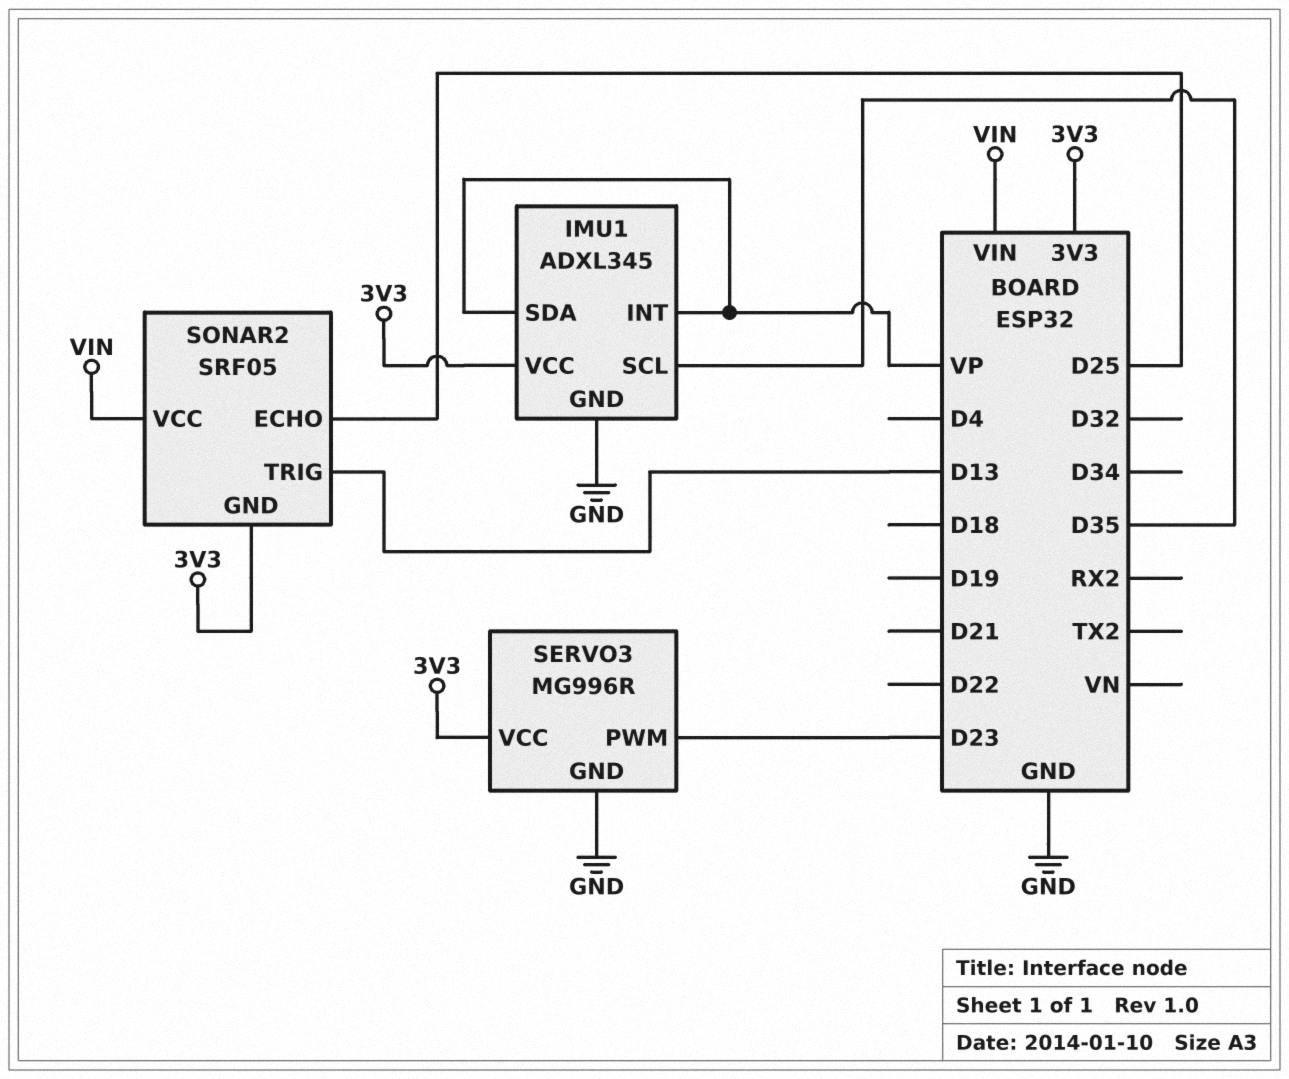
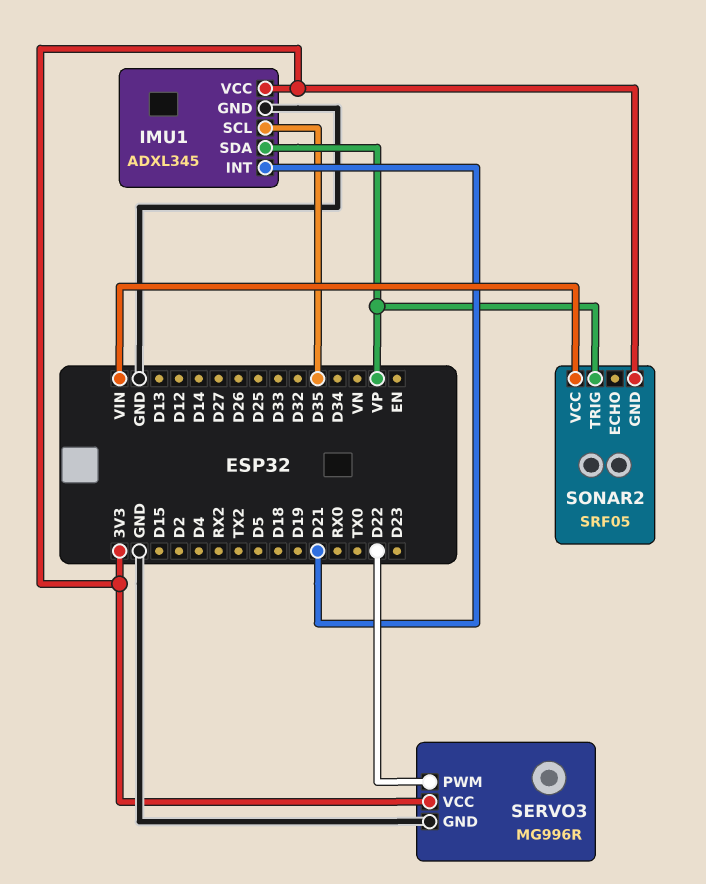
IMU1 pin INT: VP -> D21
SERVO3 pin PWM: D23 -> D22
SONAR2 pin ECHO: D25 -> none
SONAR2 pin TRIG: D13 -> VP

